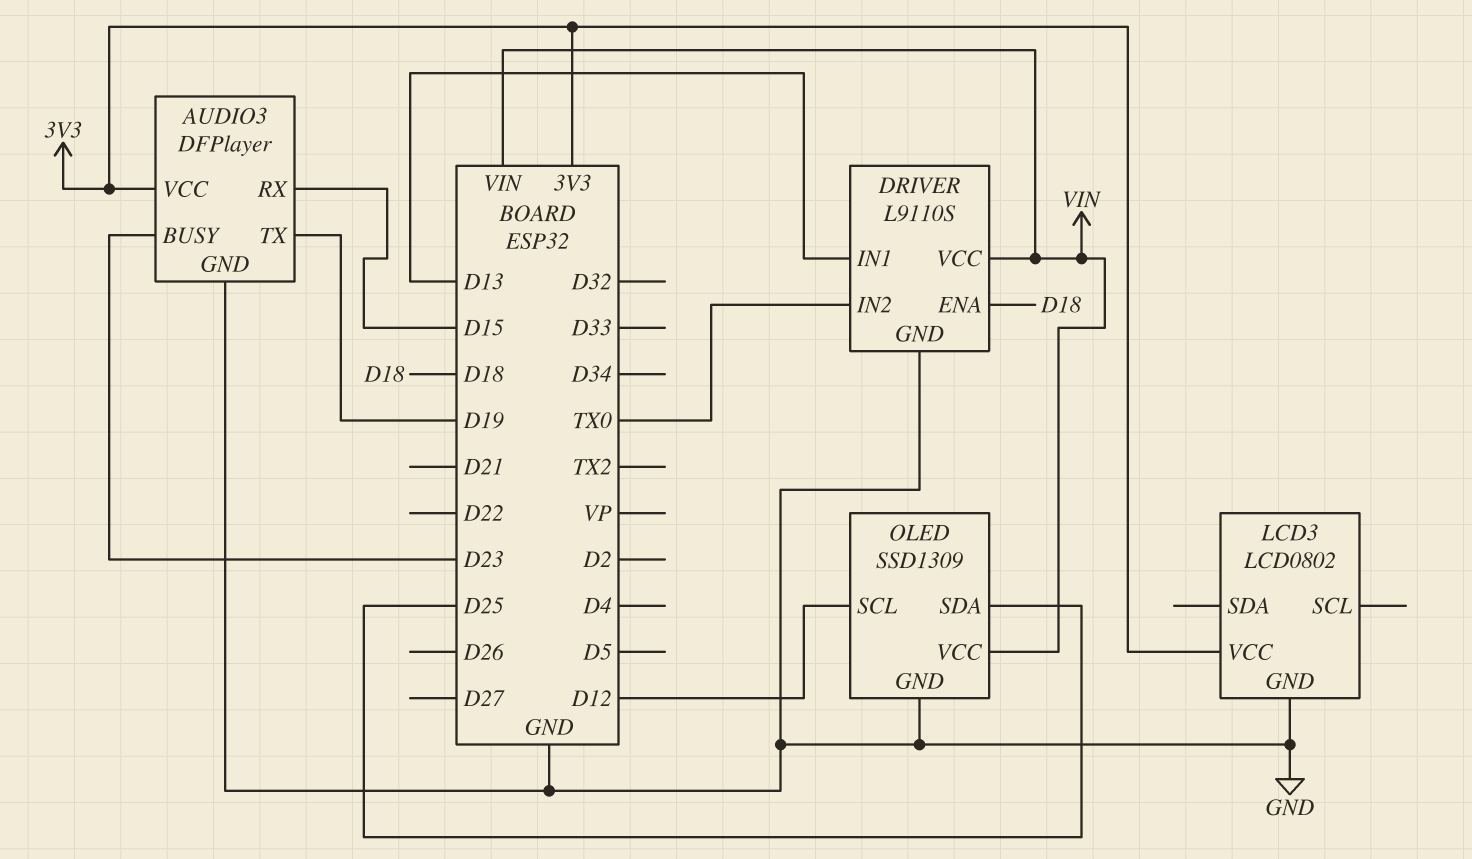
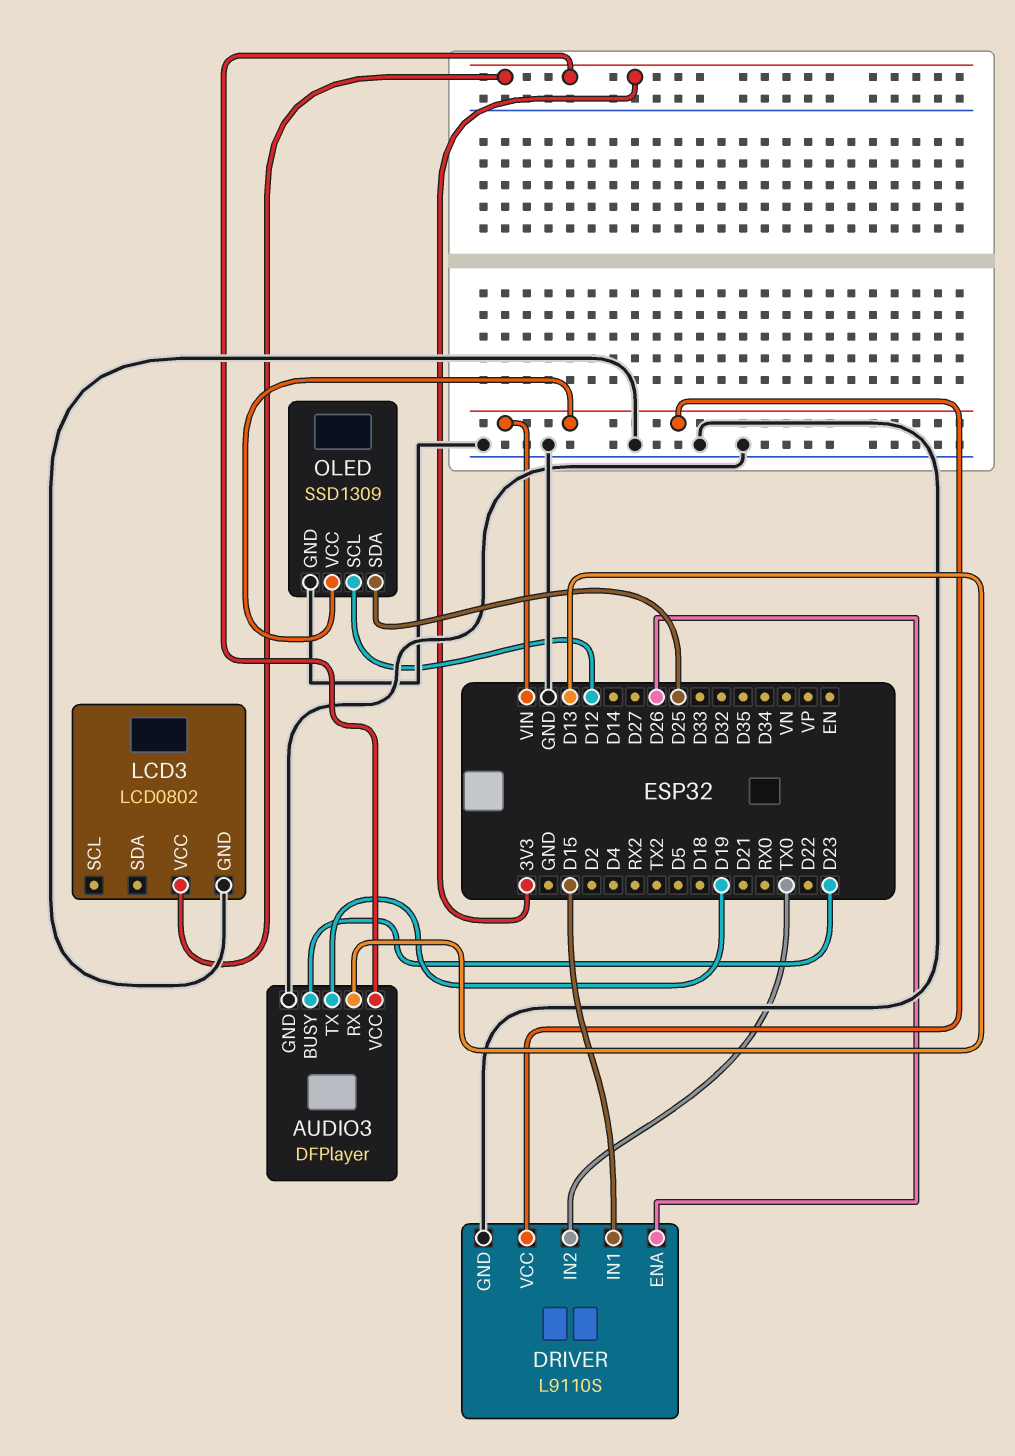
AUDIO3 pin RX: D15 -> D13
DRIVER pin ENA: D18 -> D26
DRIVER pin IN1: D13 -> D15

